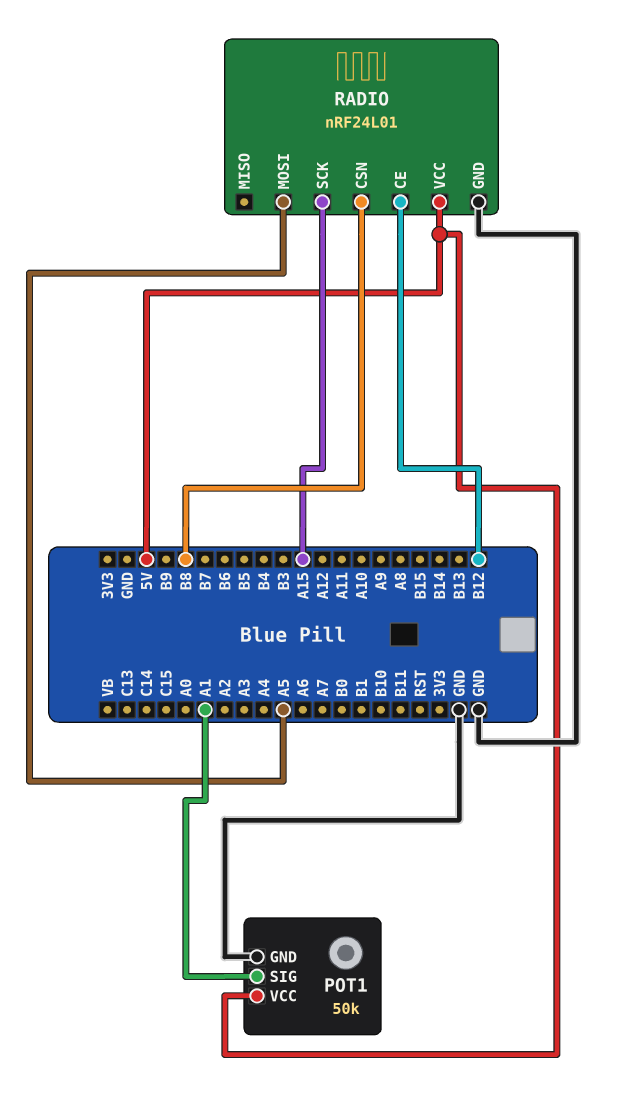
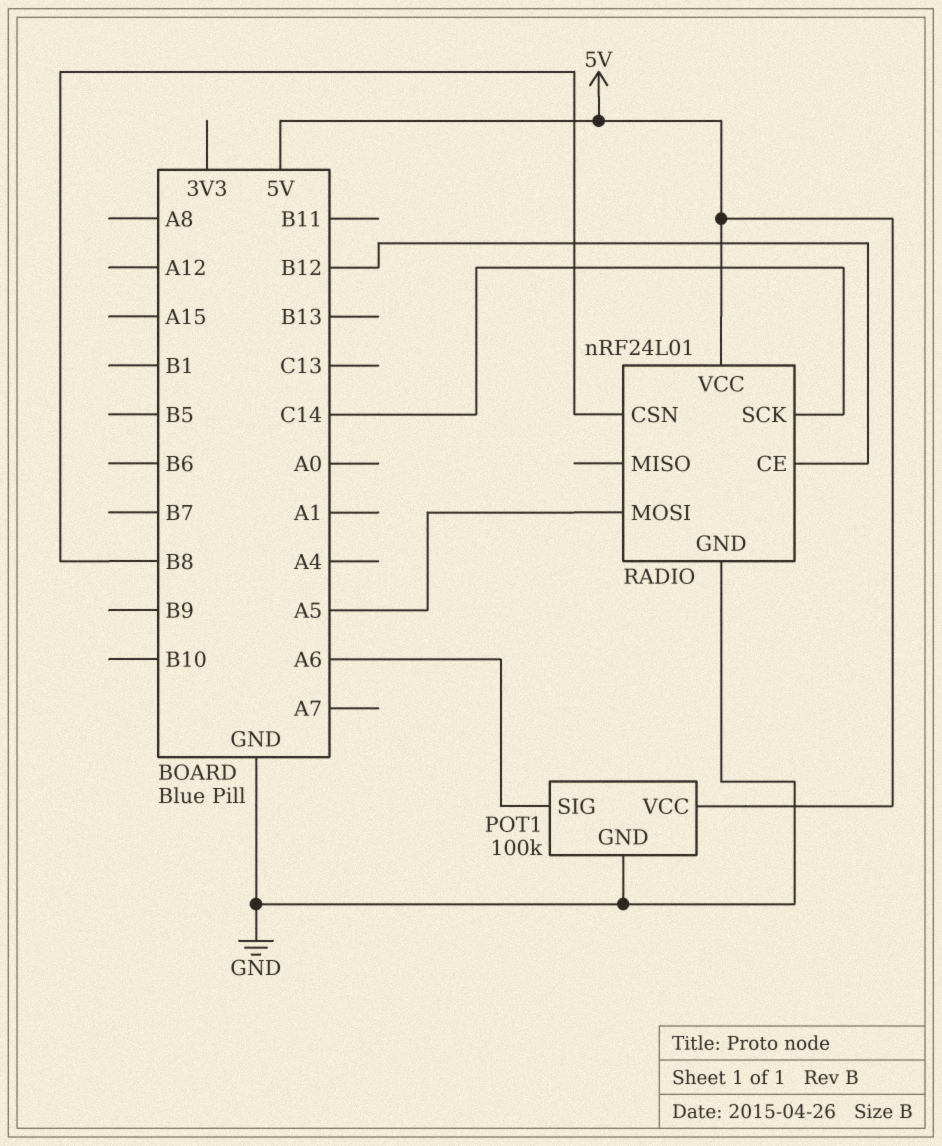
POT1: 50k -> 100k
POT1 pin SIG: A1 -> A6
RADIO pin SCK: A15 -> C14

